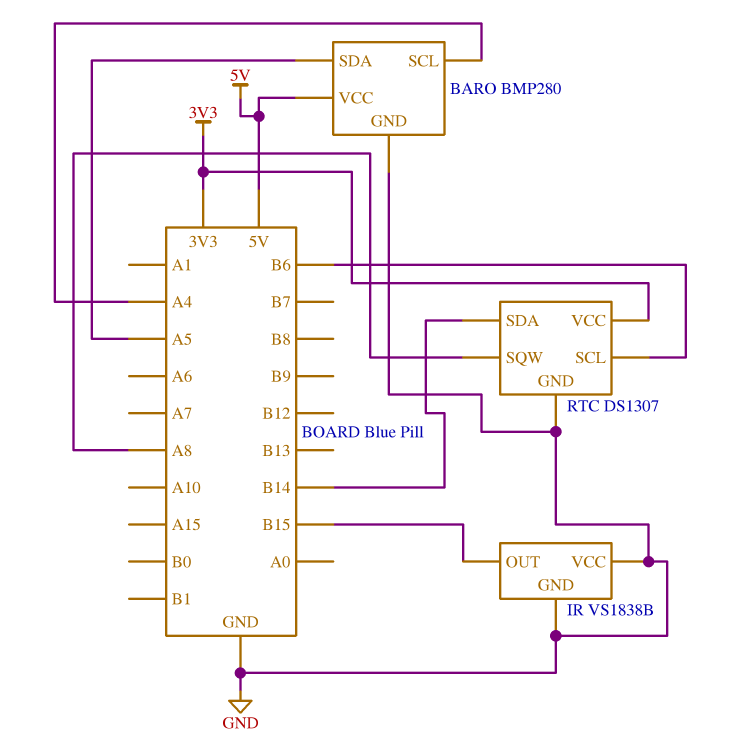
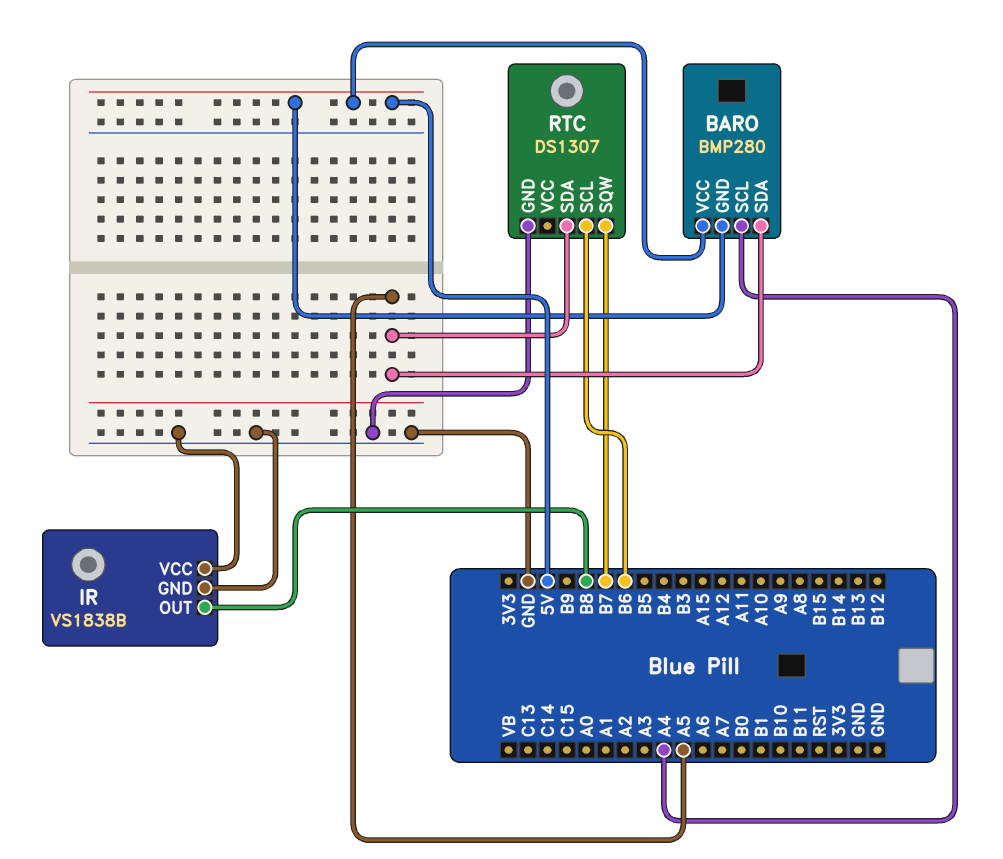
BARO pin GND: GND -> 5V
IR pin OUT: B15 -> B8
RTC pin SDA: B14 -> A5
RTC pin SQW: A8 -> B7
RTC pin VCC: 3V3 -> none

